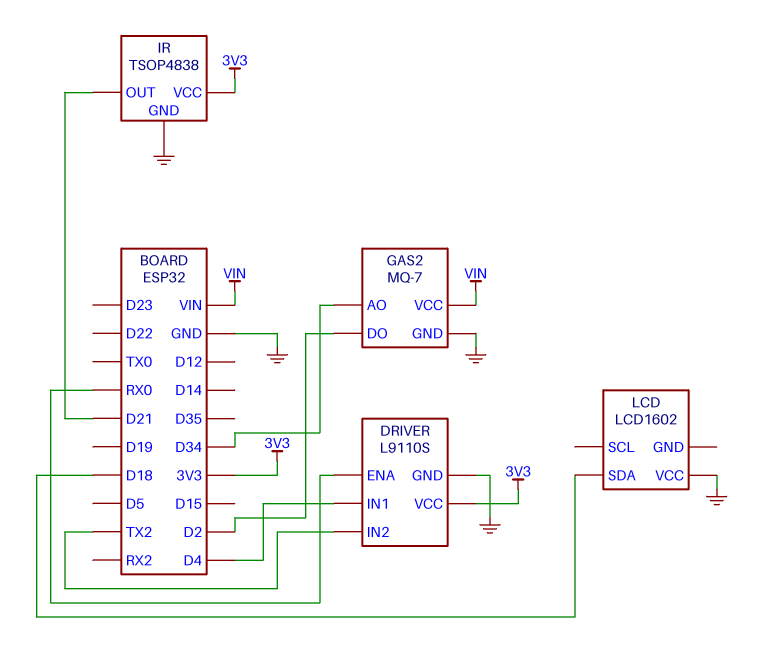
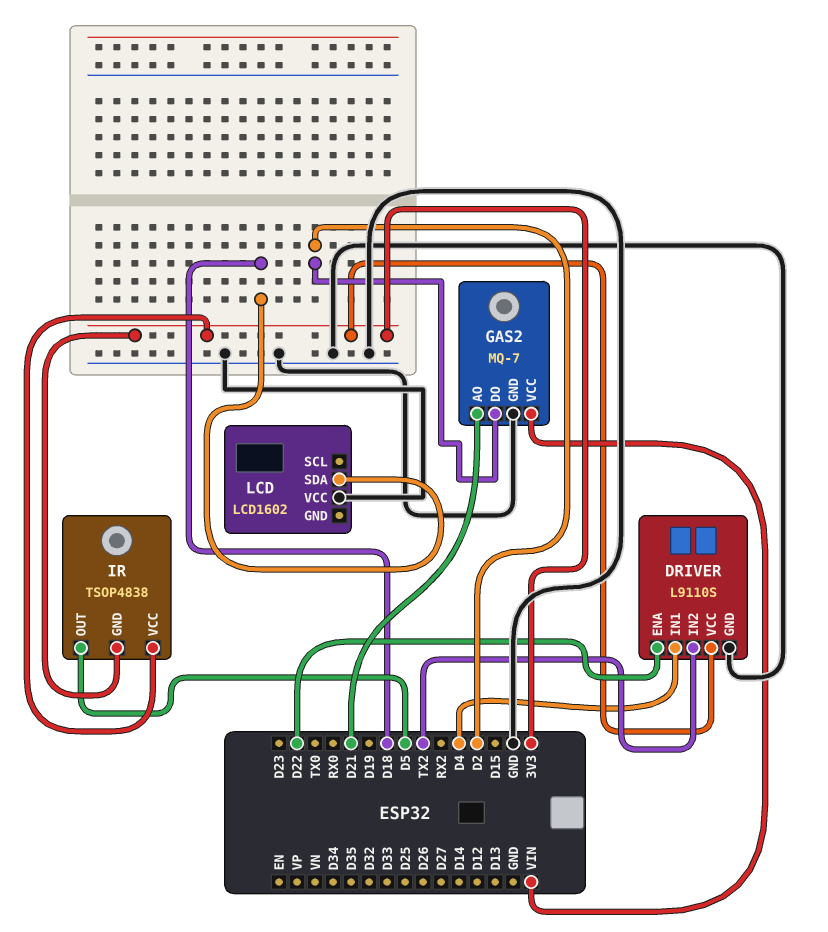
DRIVER pin ENA: RX0 -> D22
GAS2 pin AO: D34 -> D21
IR pin GND: GND -> 3V3
IR pin OUT: D21 -> D5

